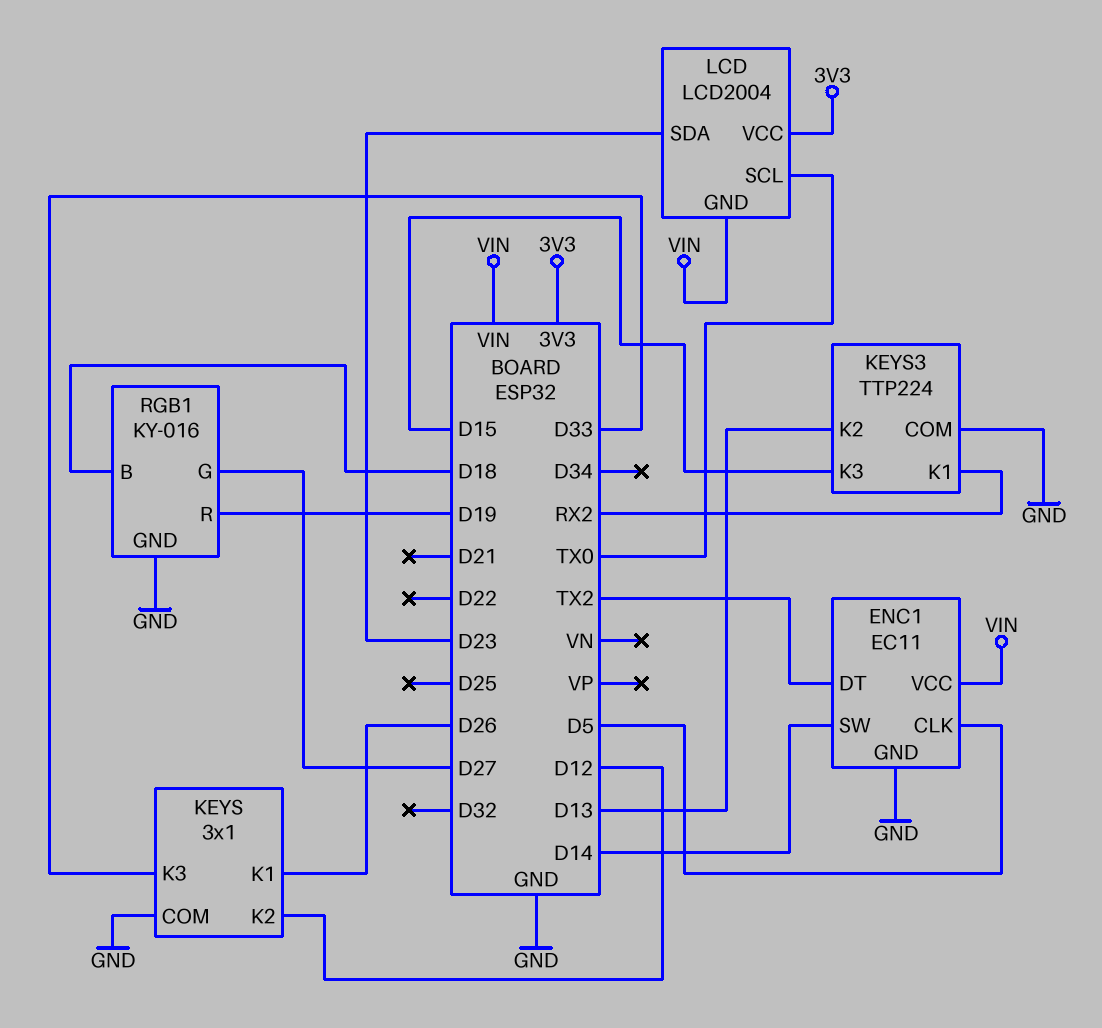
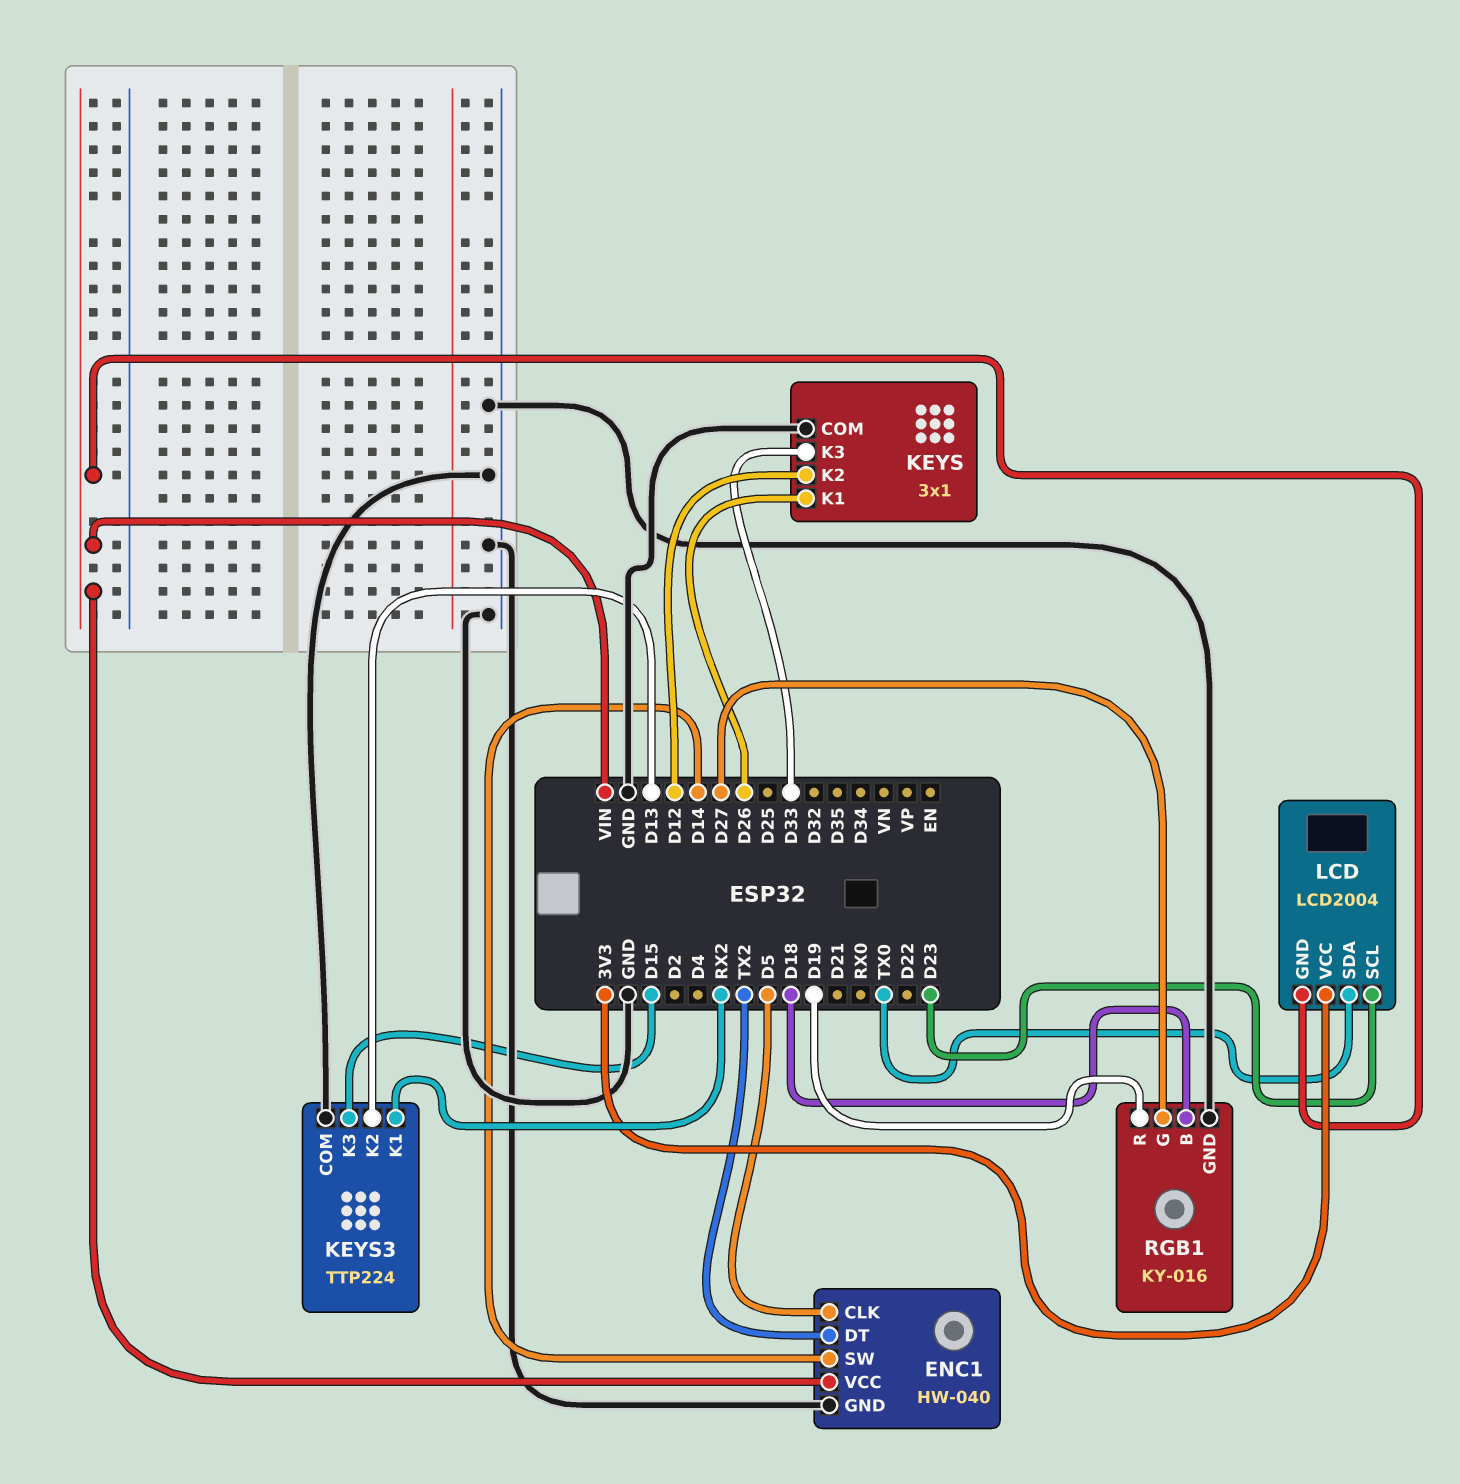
ENC1: EC11 -> HW-040
LCD pin SCL: TX0 -> D23
LCD pin SDA: D23 -> TX0

